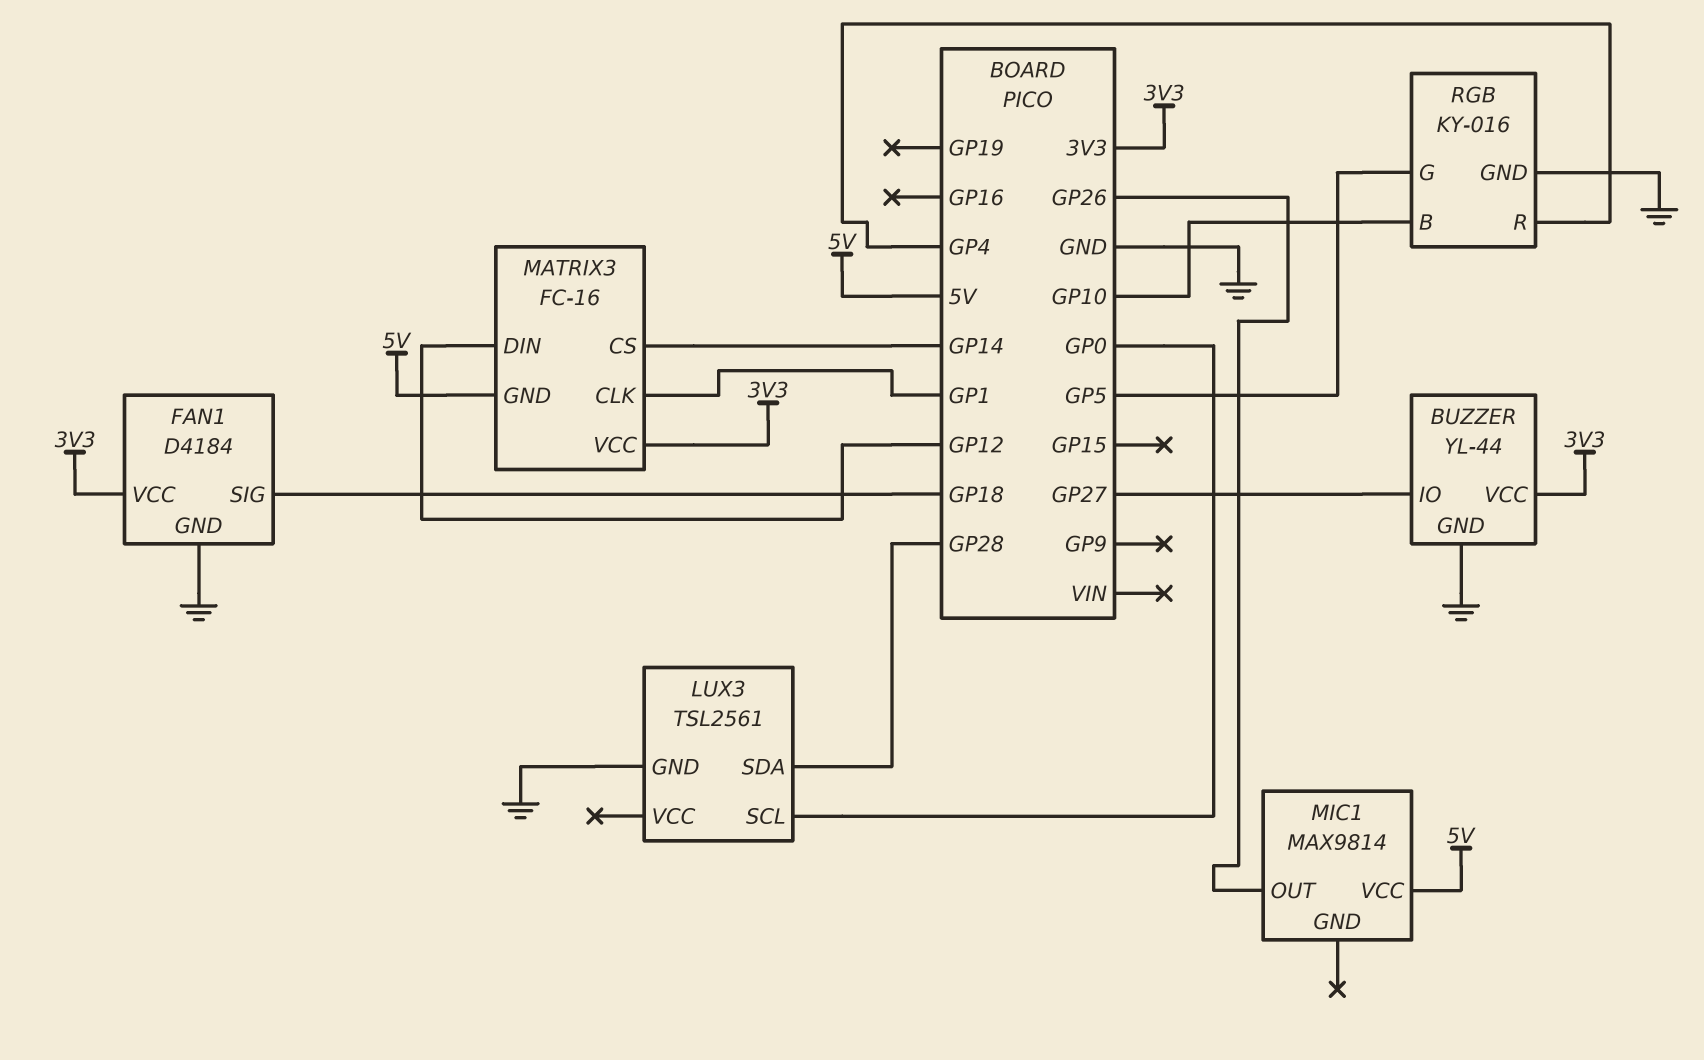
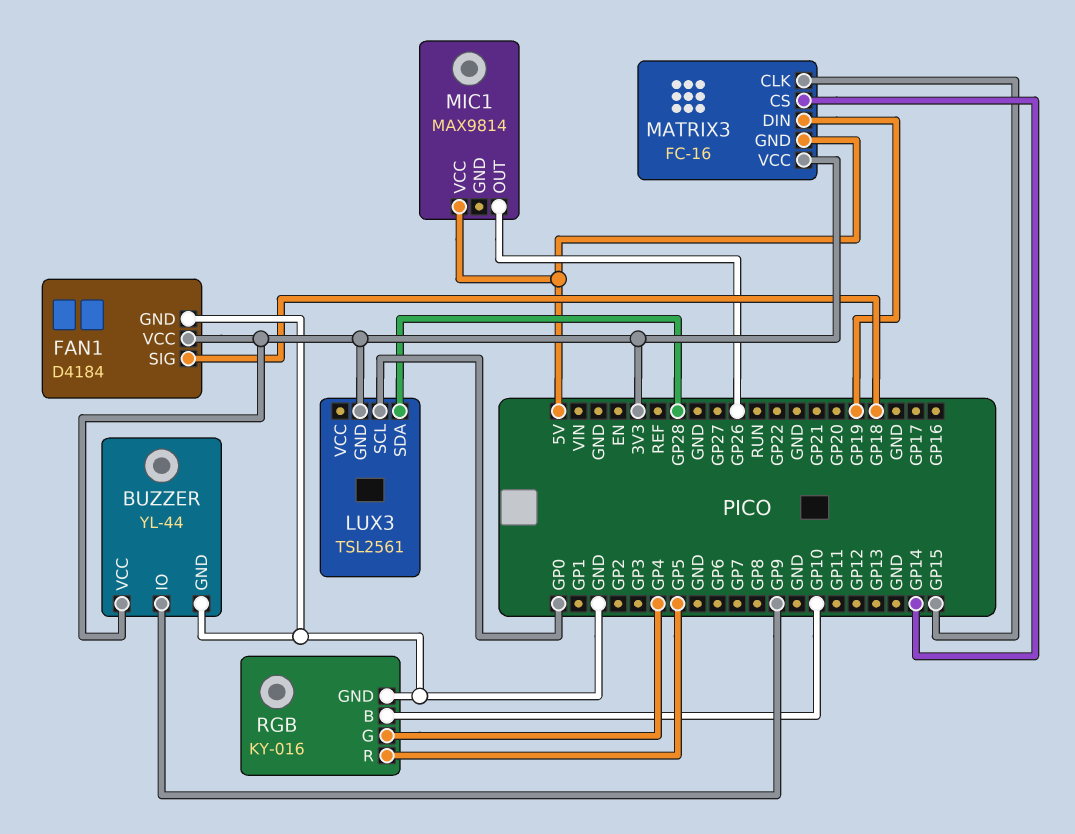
BUZZER pin IO: GP27 -> GP9
LUX3 pin GND: GND -> 3V3
MATRIX3 pin CLK: GP1 -> GP15
MATRIX3 pin DIN: GP12 -> GP19
RGB pin G: GP5 -> GP4
RGB pin R: GP4 -> GP5

